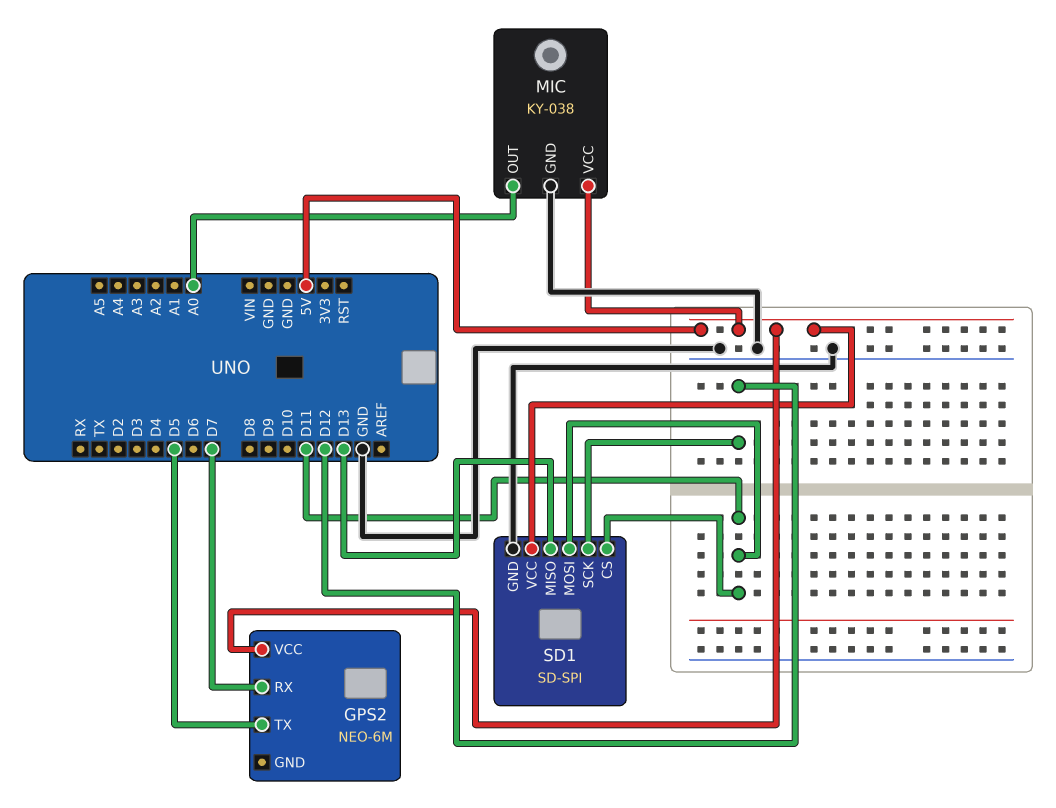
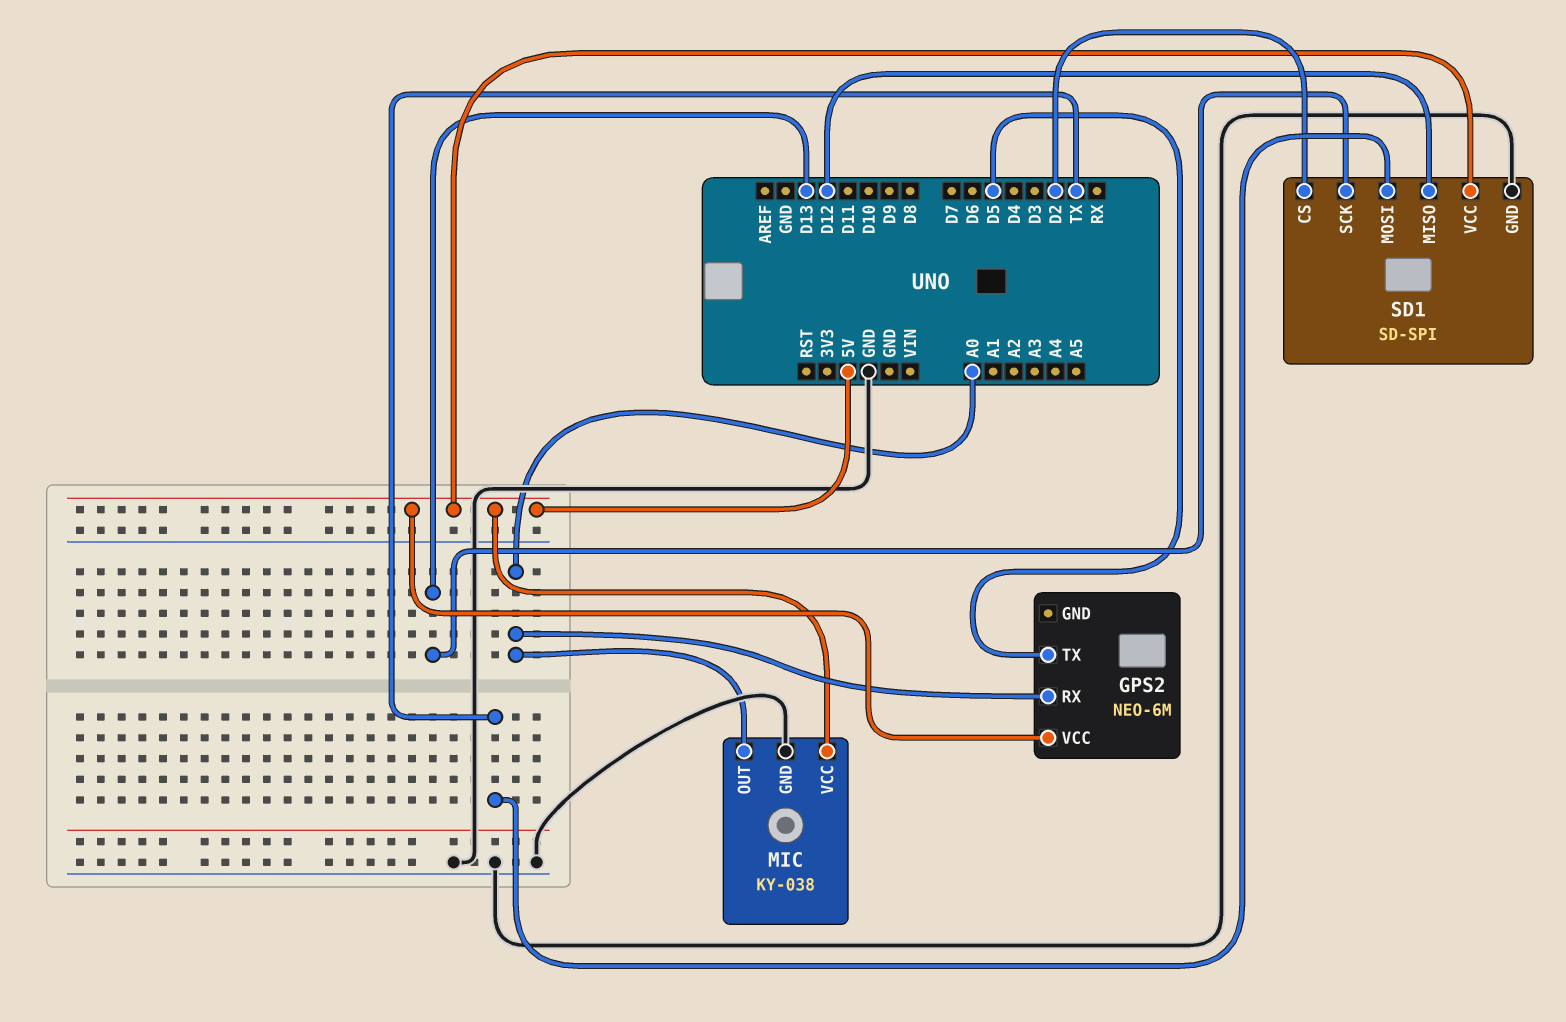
GPS2 pin RX: D7 -> A0
SD1 pin CS: D11 -> D2
SD1 pin MISO: D13 -> D12
SD1 pin MOSI: D11 -> TX
SD1 pin SCK: D12 -> D13

